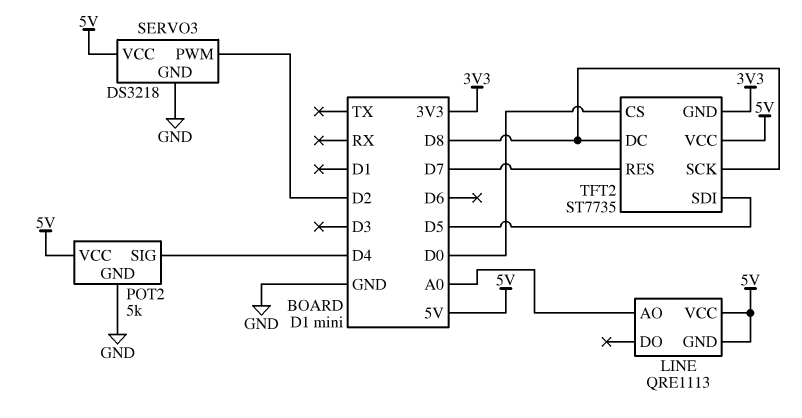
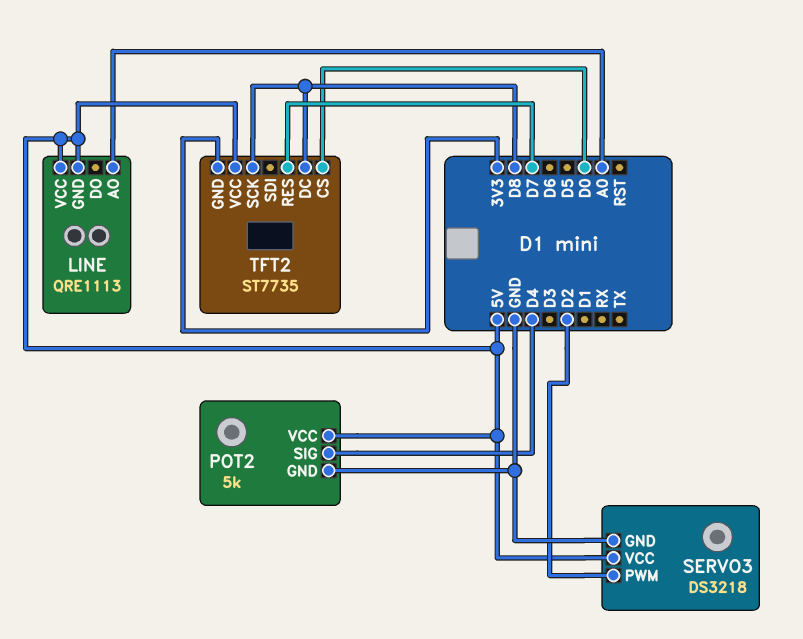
TFT2 pin SDI: D5 -> none

